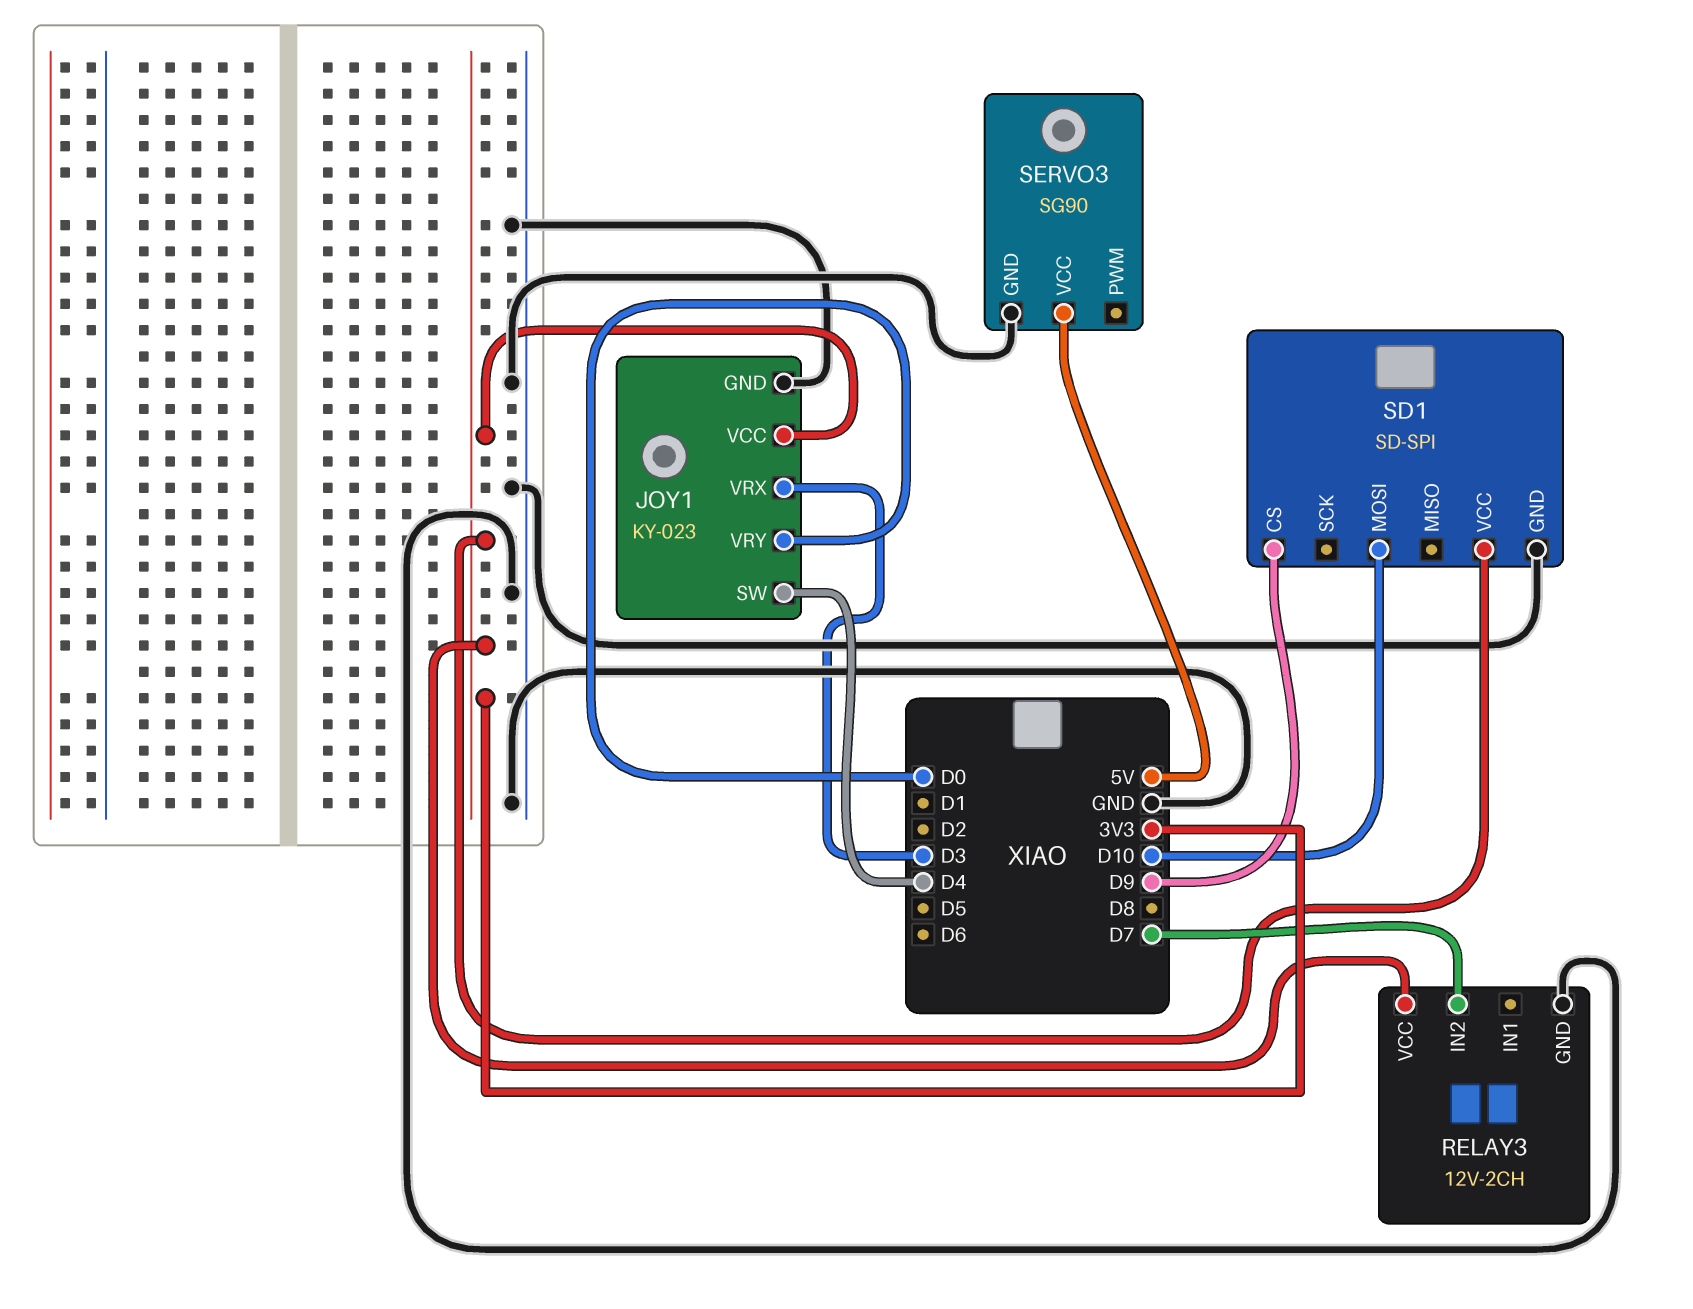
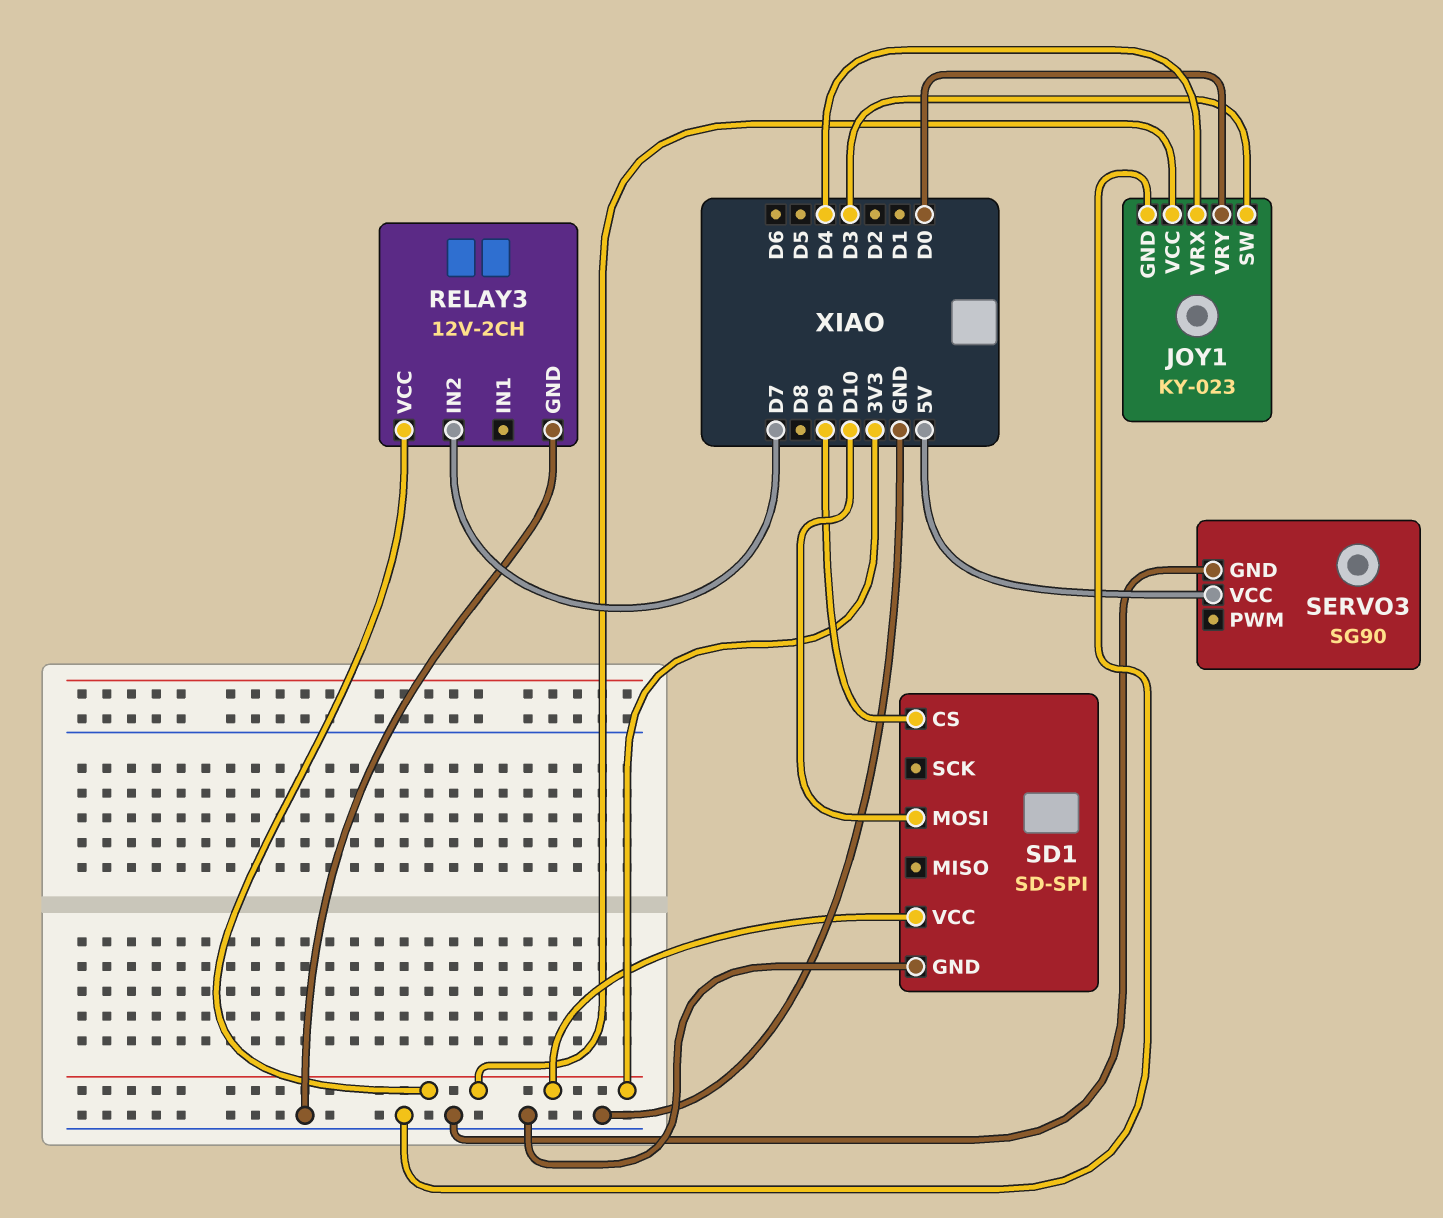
JOY1 pin SW: D4 -> D3
JOY1 pin VRX: D3 -> D4

